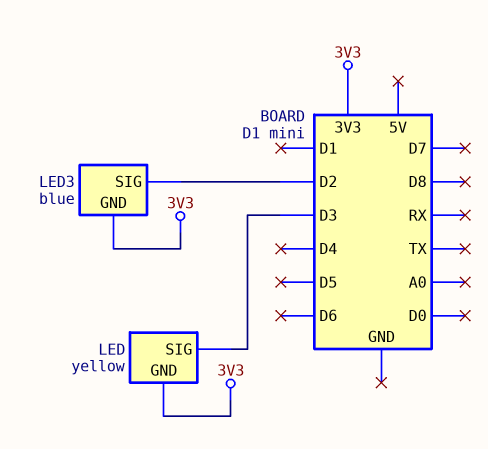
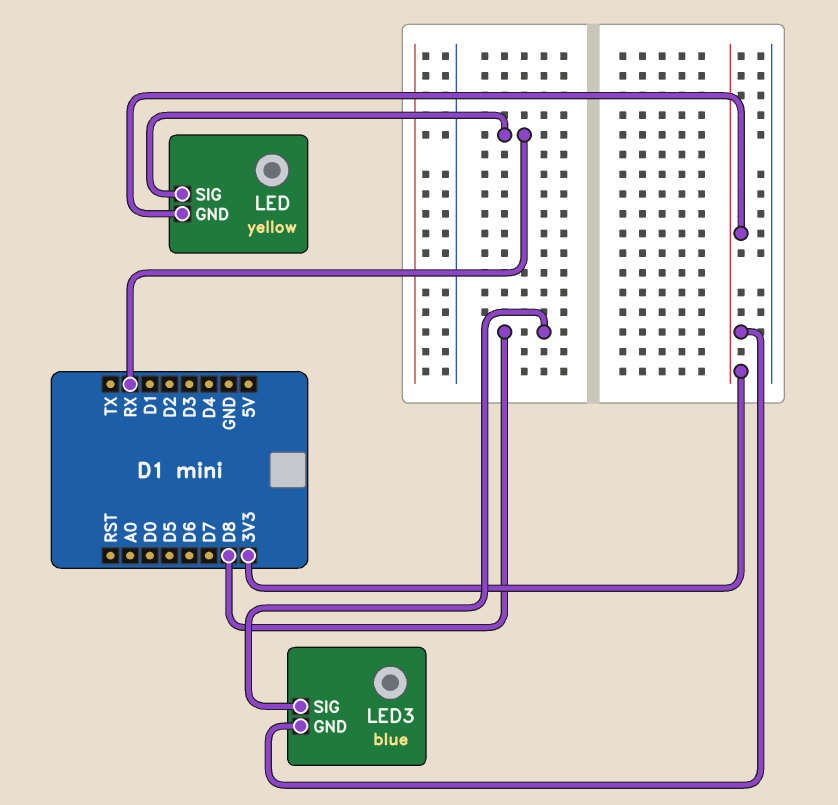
LED pin SIG: D3 -> RX
LED3 pin SIG: D2 -> D8

